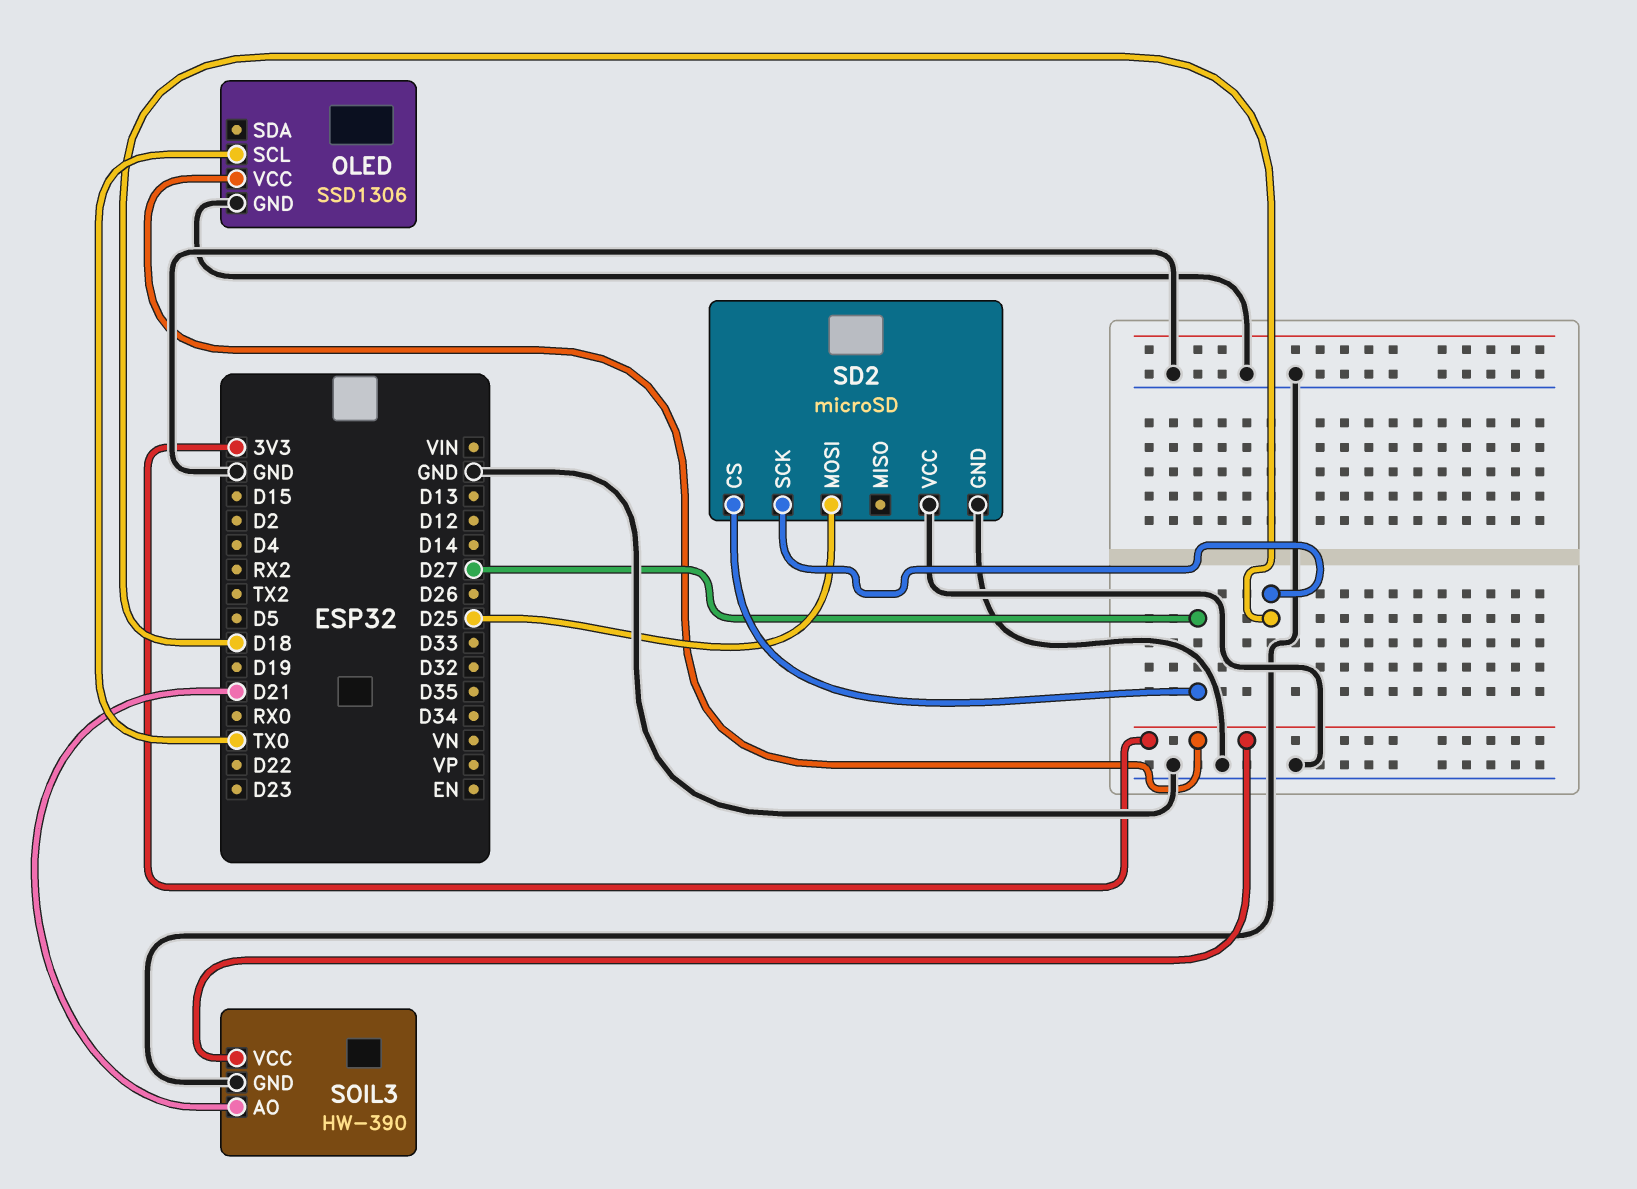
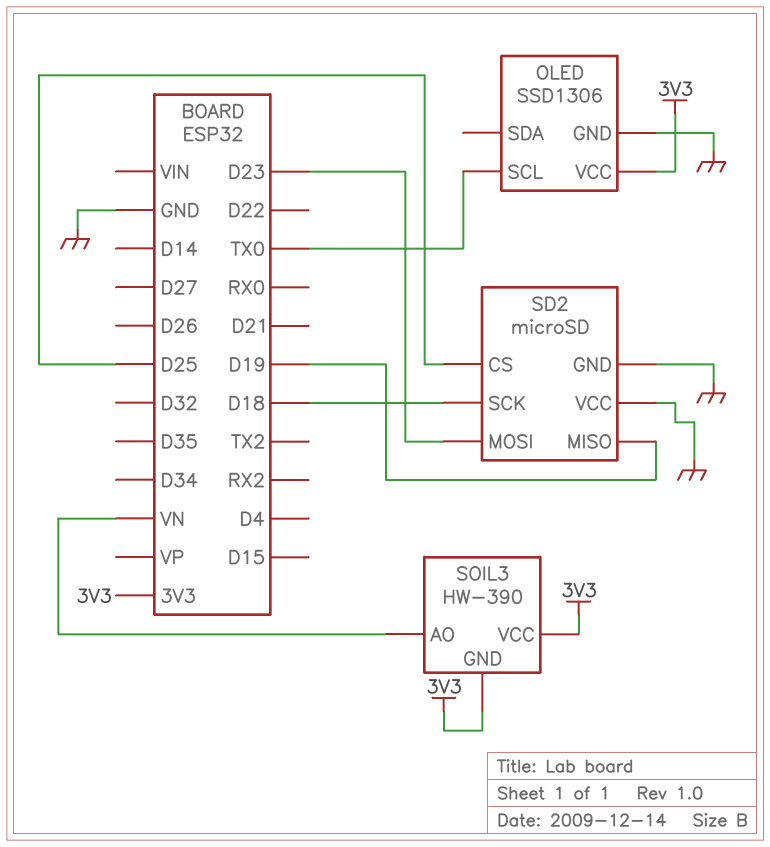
SD2 pin CS: D27 -> D25
SD2 pin MISO: none -> D19
SD2 pin MOSI: D25 -> D23
SOIL3 pin AO: D21 -> VN
SOIL3 pin GND: GND -> 3V3

